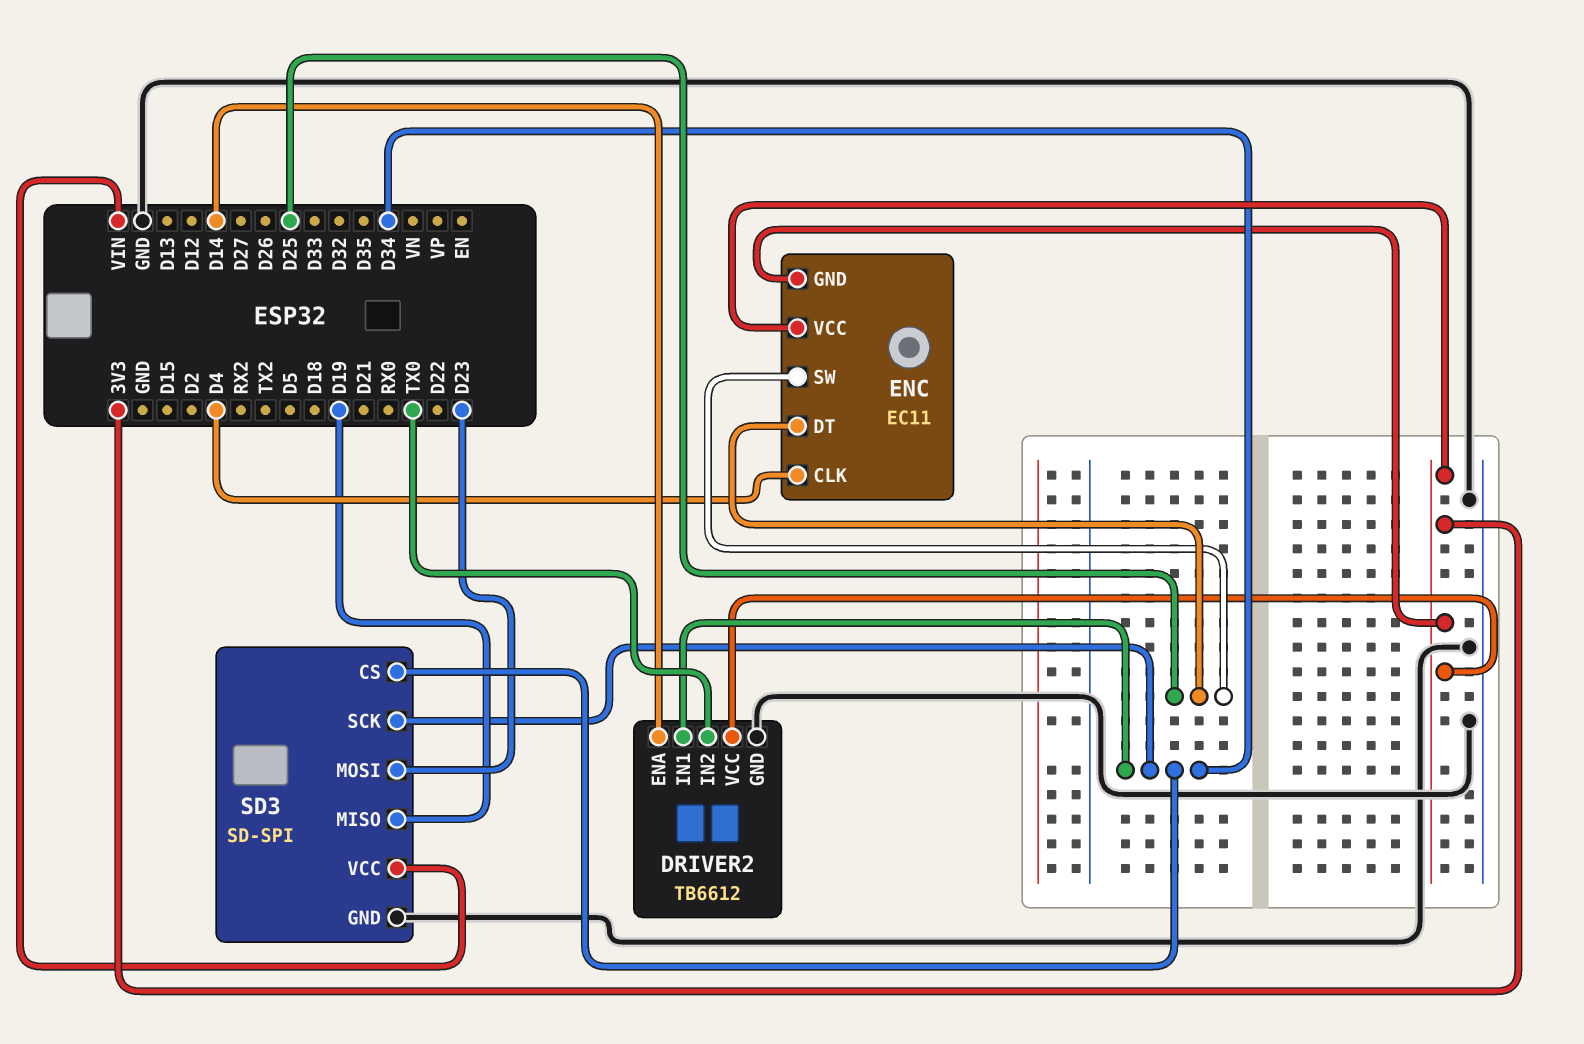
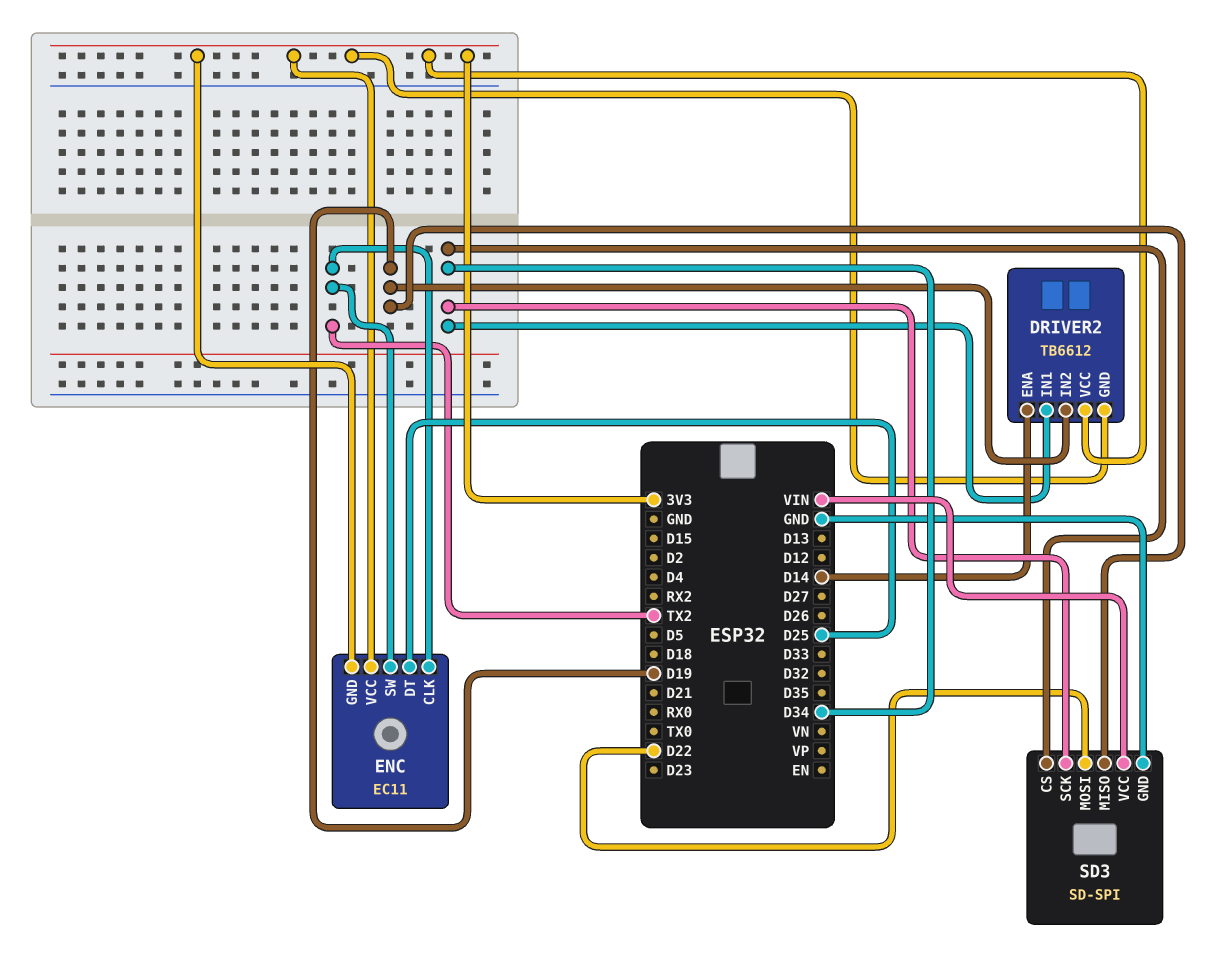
DRIVER2 pin GND: GND -> 3V3
DRIVER2 pin IN2: TX0 -> D19
ENC pin CLK: D4 -> TX2
ENC pin SW: D25 -> TX2
SD3 pin MOSI: D23 -> D22

